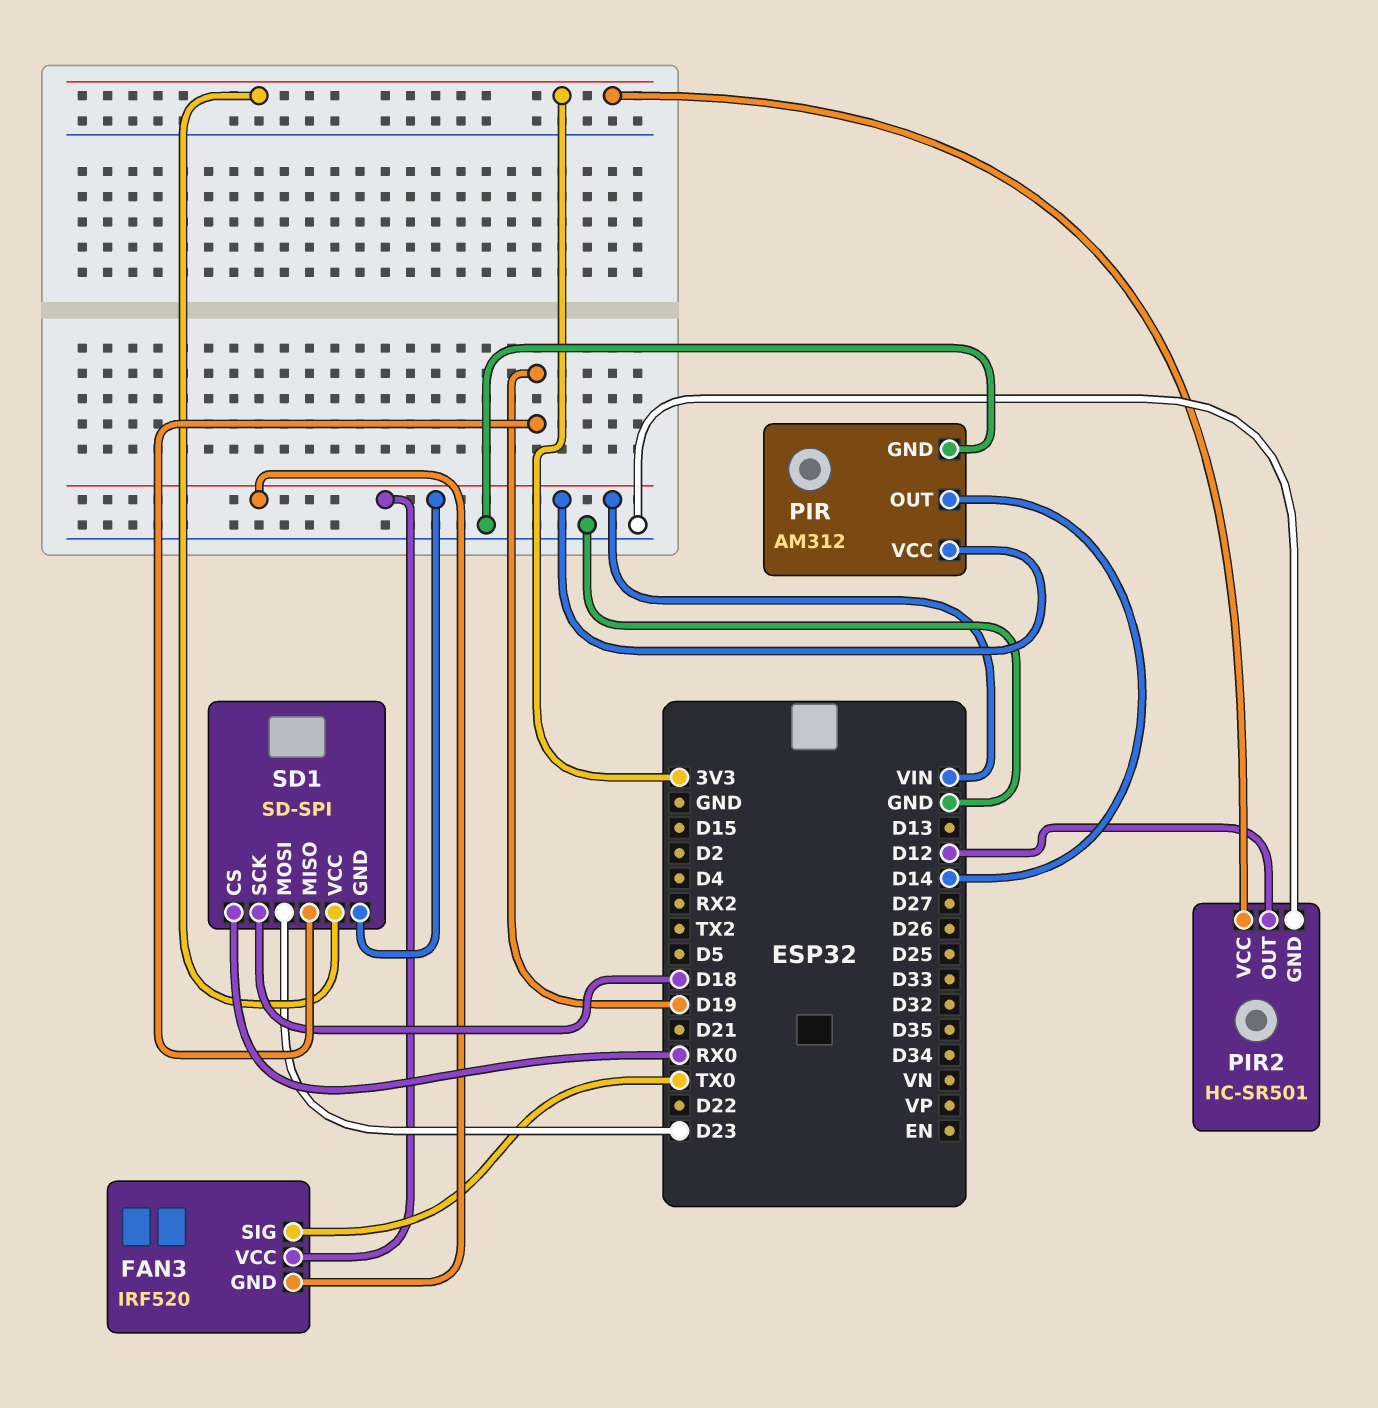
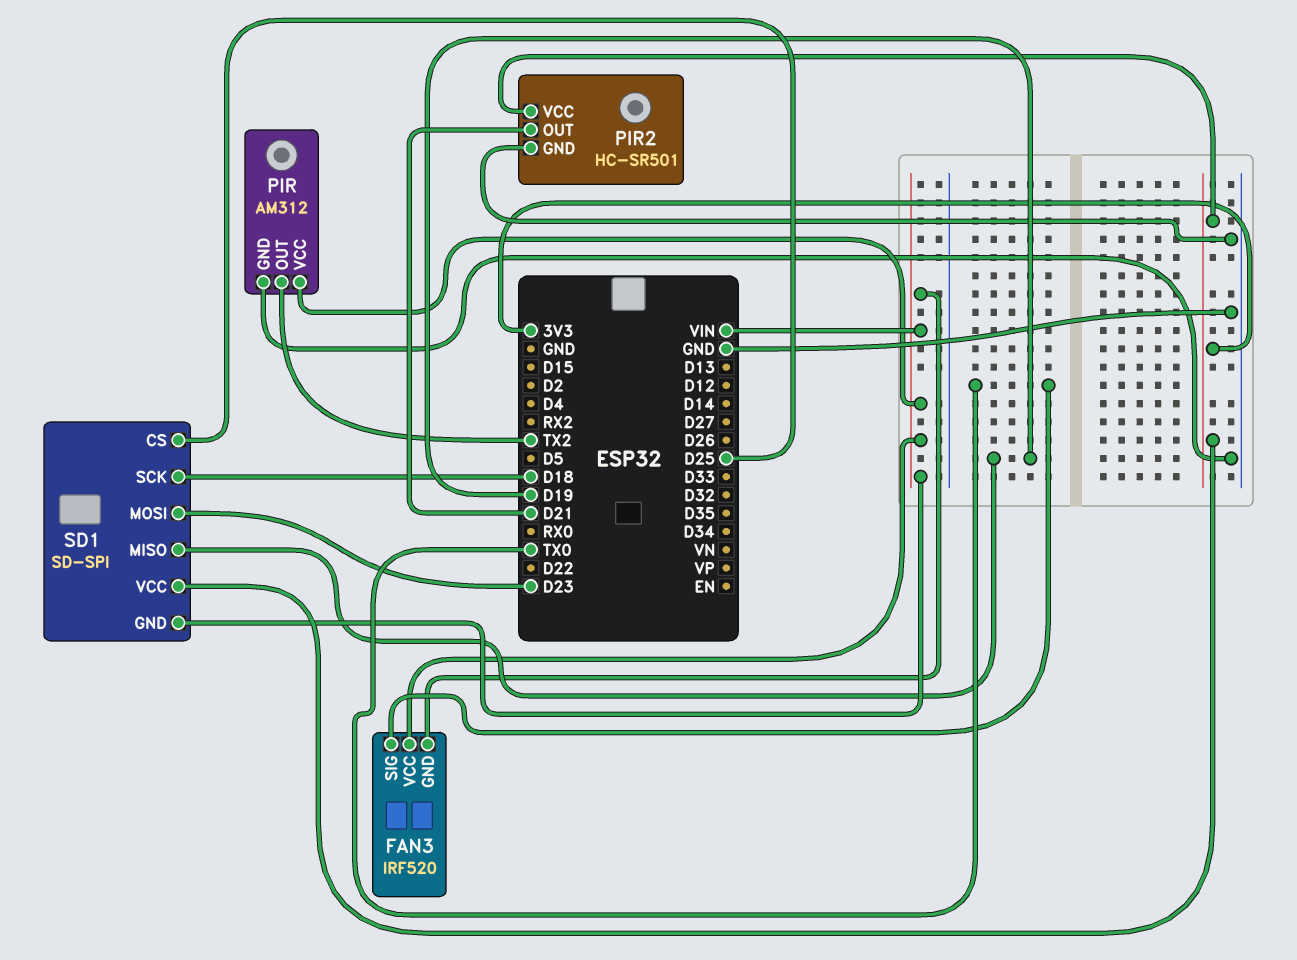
PIR pin OUT: D14 -> TX2
PIR2 pin OUT: D12 -> D21
SD1 pin CS: RX0 -> D25

